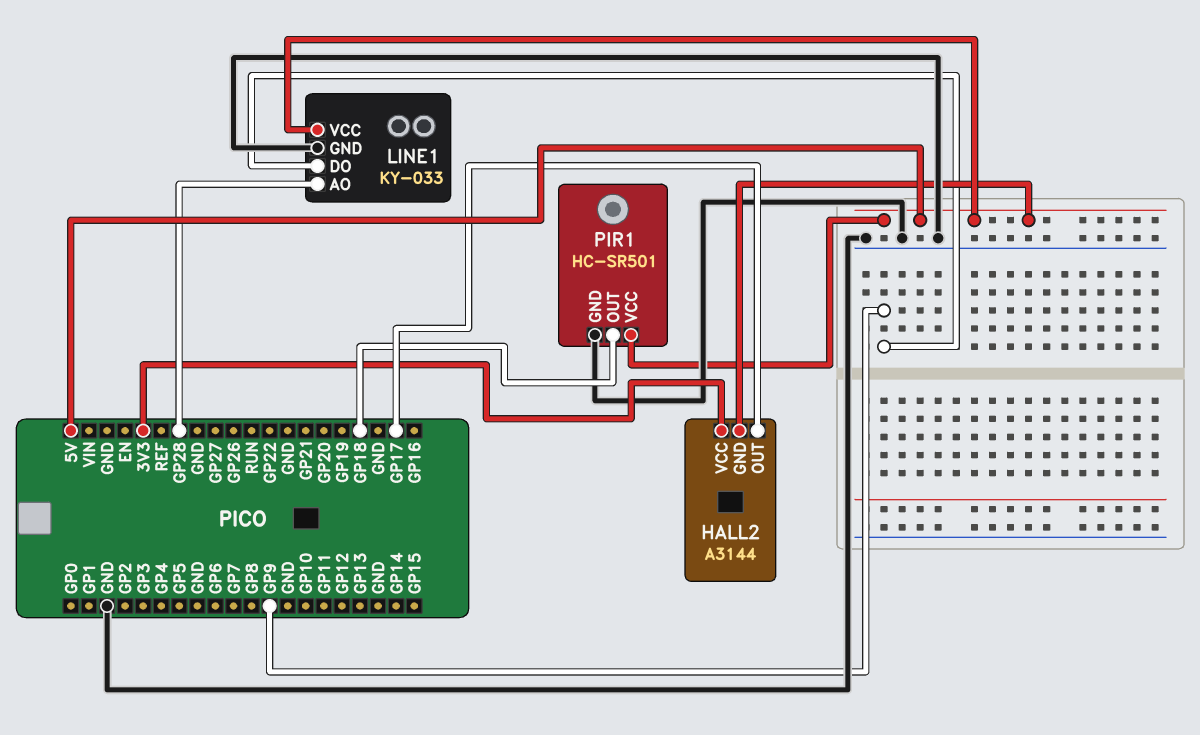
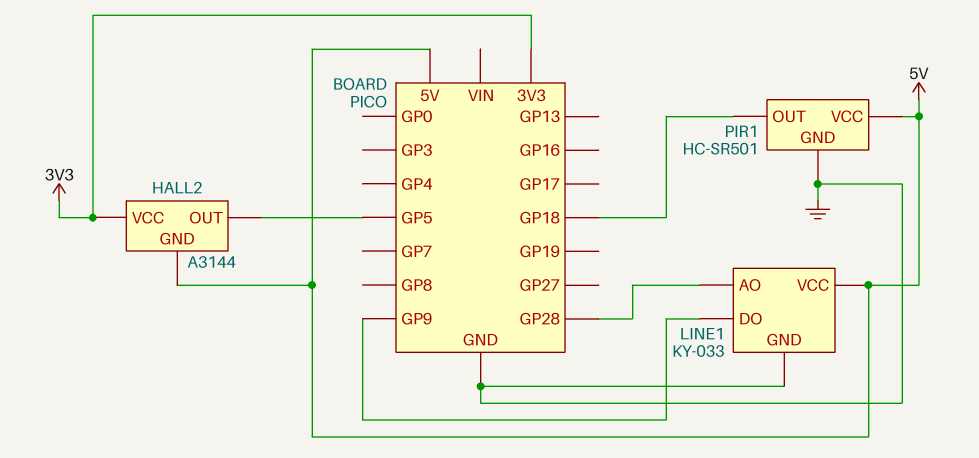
HALL2 pin OUT: GP17 -> GP5

